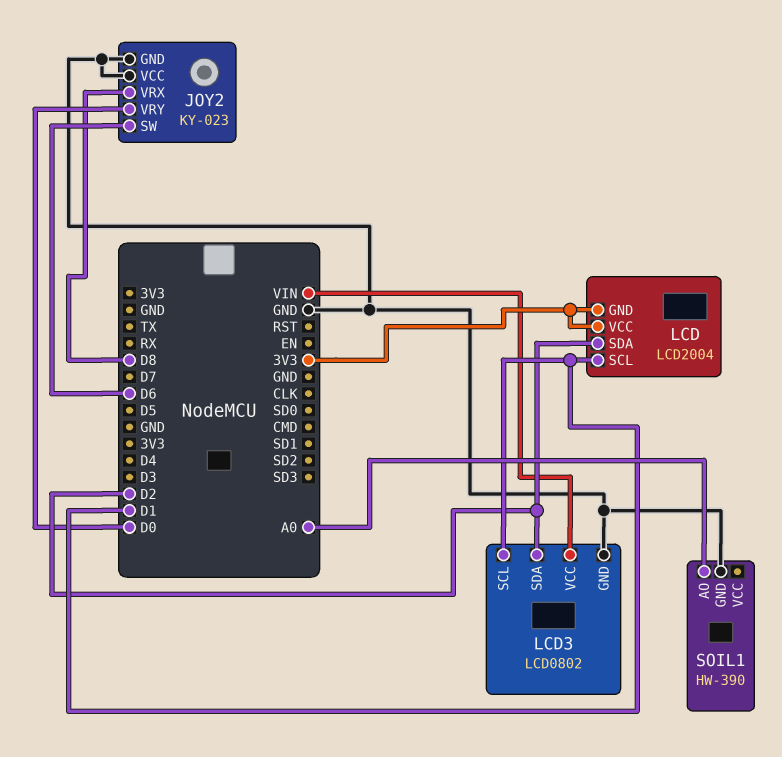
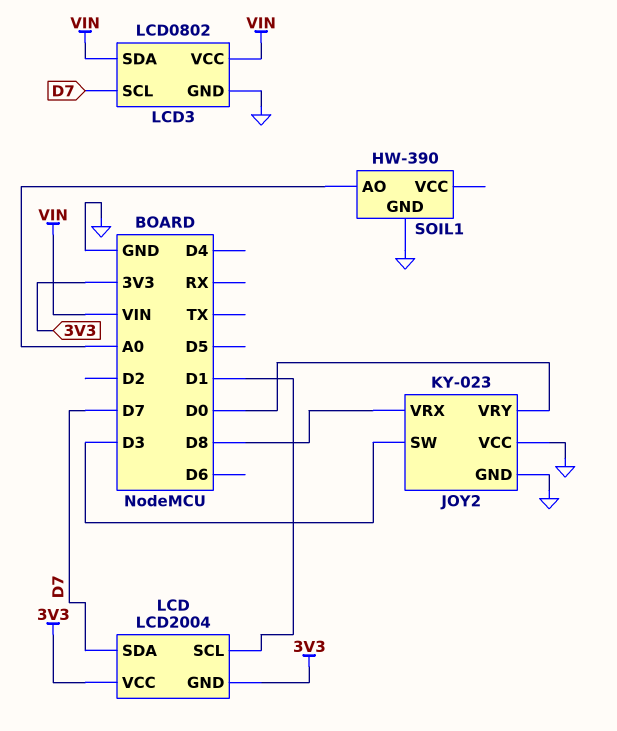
JOY2 pin SW: D6 -> D3
LCD pin SDA: D2 -> D7
LCD3 pin SCL: D1 -> D7
LCD3 pin SDA: D2 -> VIN

